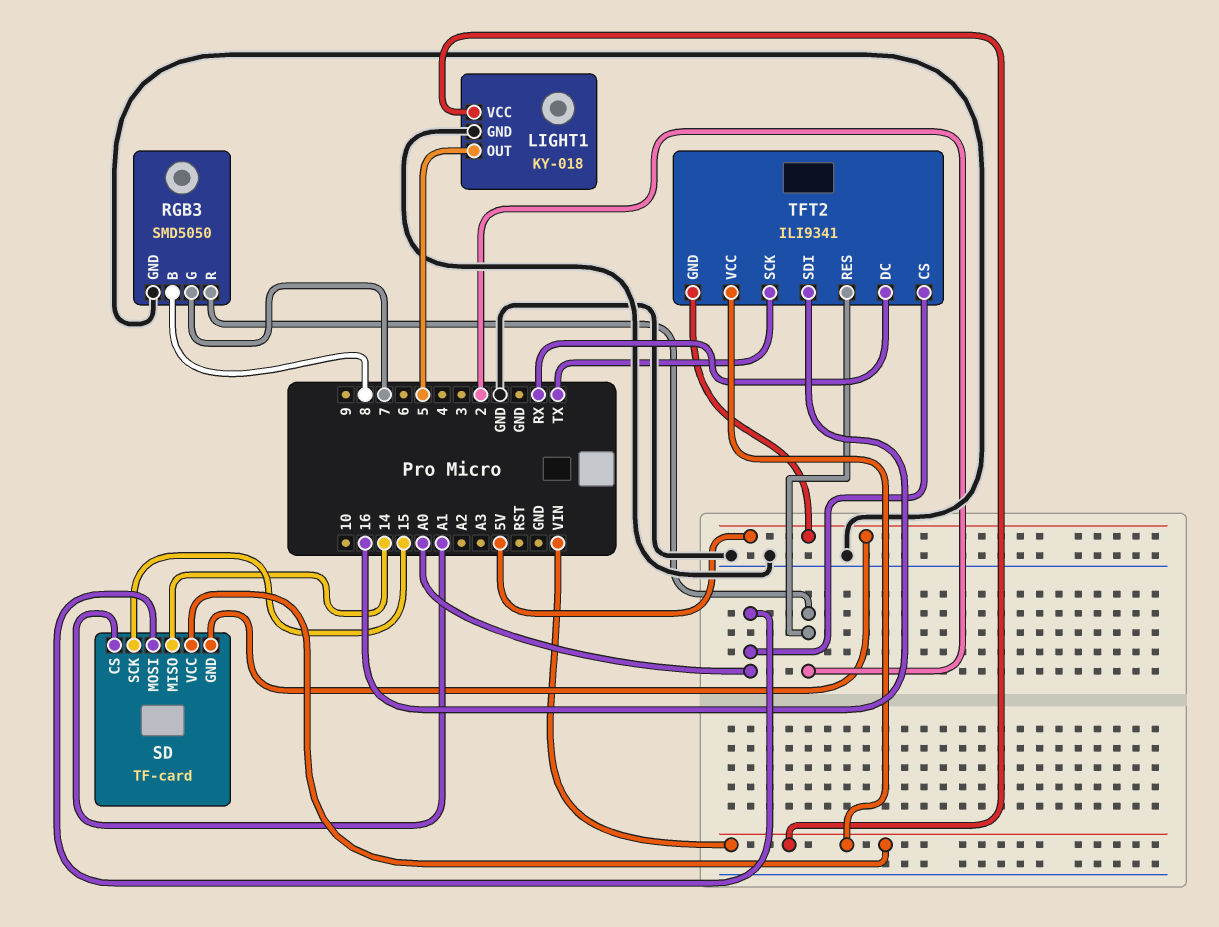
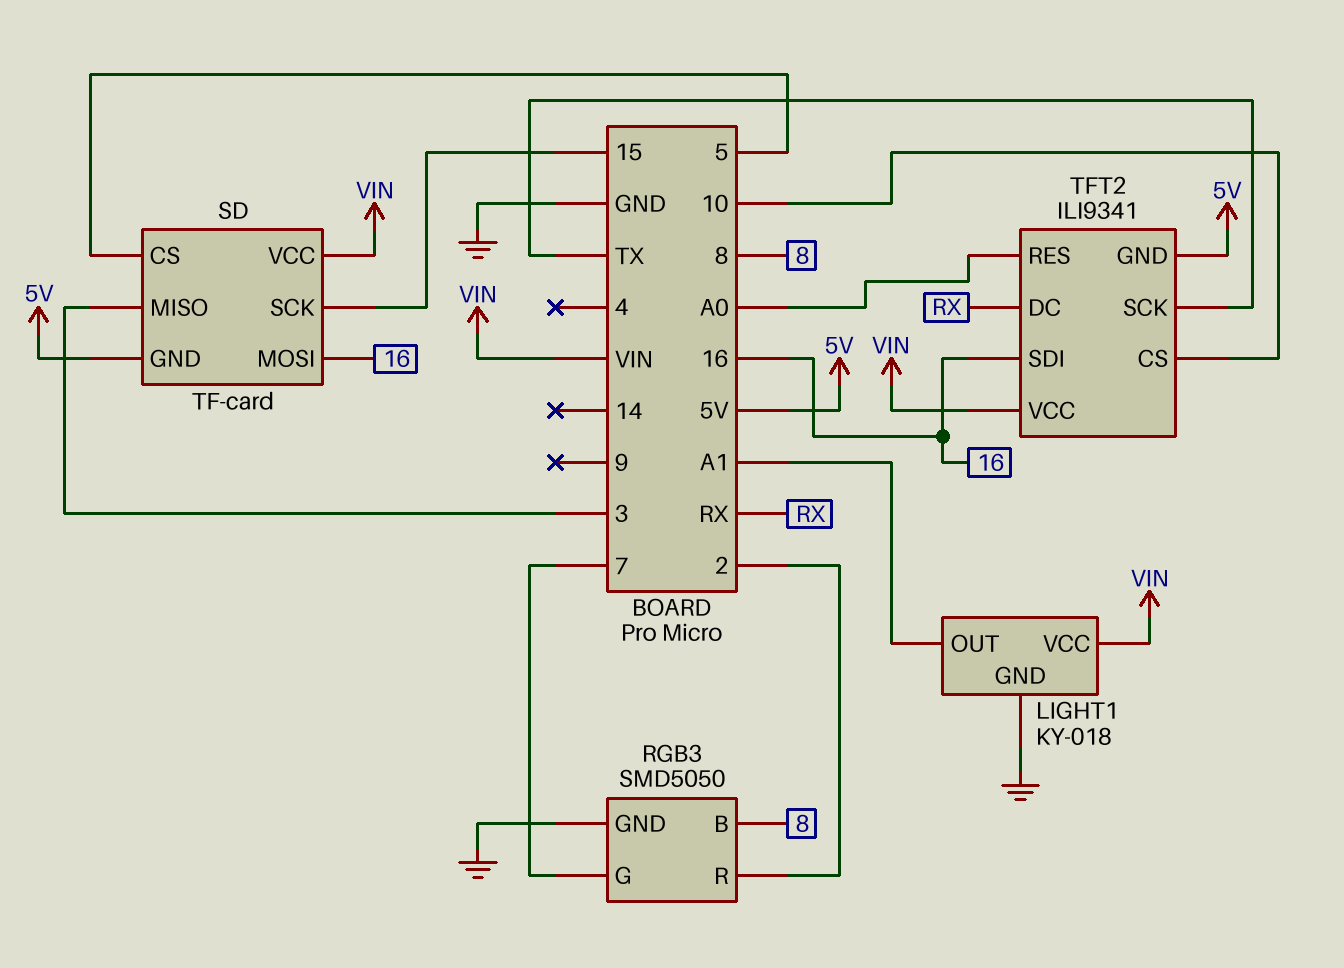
LIGHT1 pin OUT: 5 -> A1
SD pin CS: A1 -> 5
SD pin MISO: 14 -> 3
SD pin MOSI: A0 -> 16
TFT2 pin CS: A0 -> 10
TFT2 pin RES: 2 -> A0

